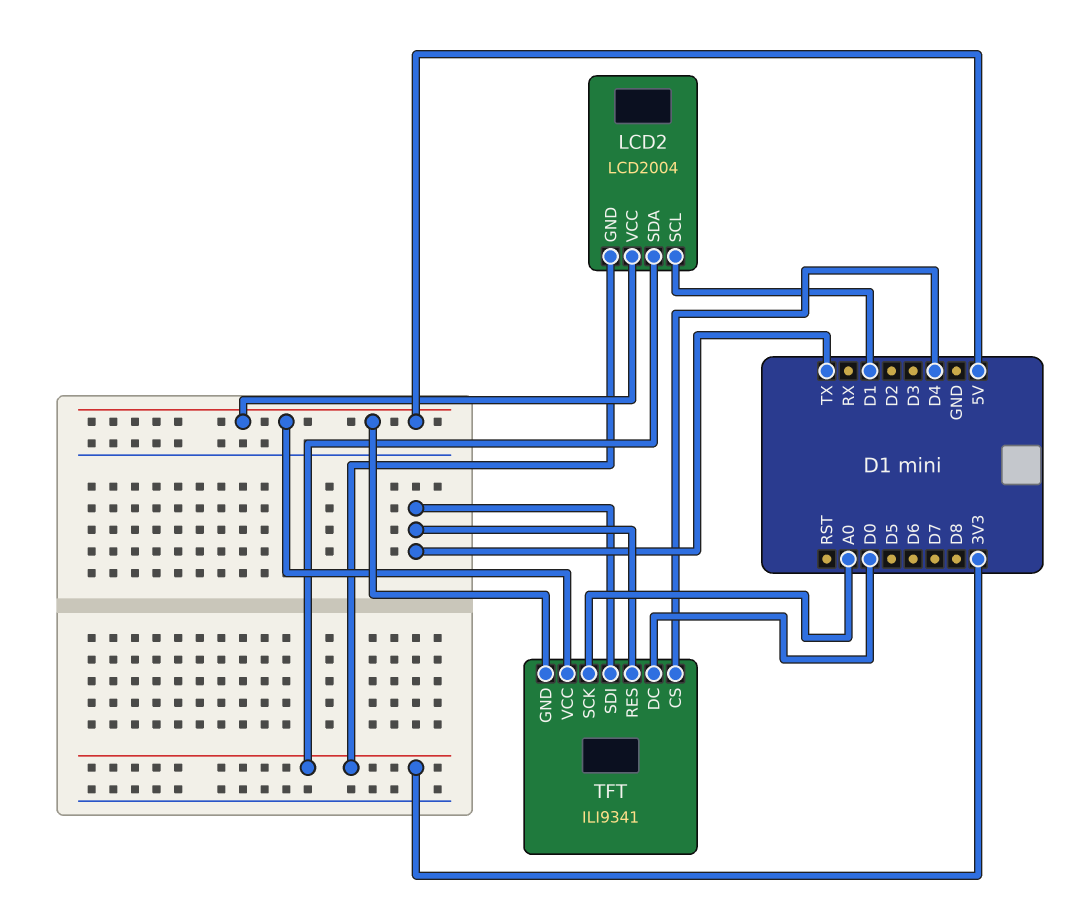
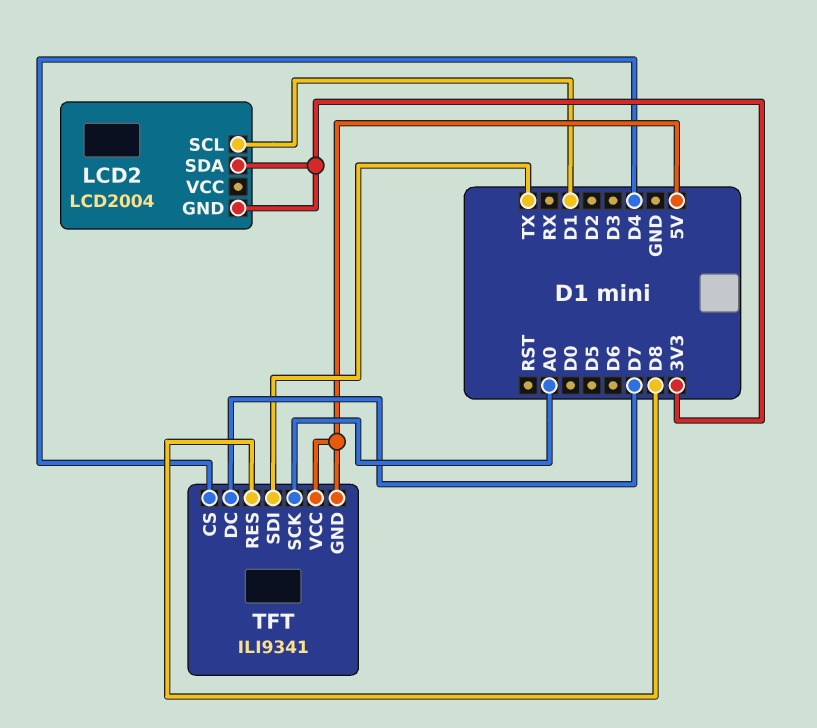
LCD2 pin VCC: 5V -> none
TFT pin DC: D0 -> D7
TFT pin RES: TX -> D8

